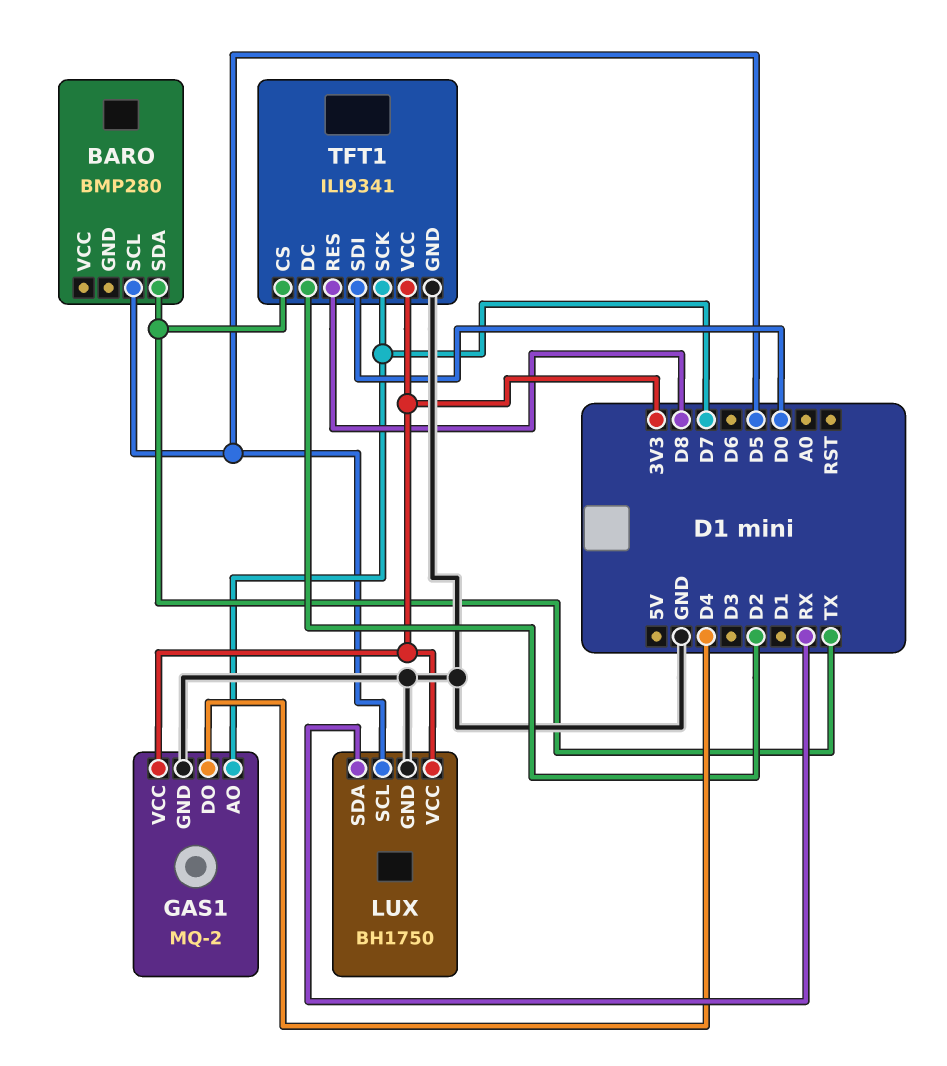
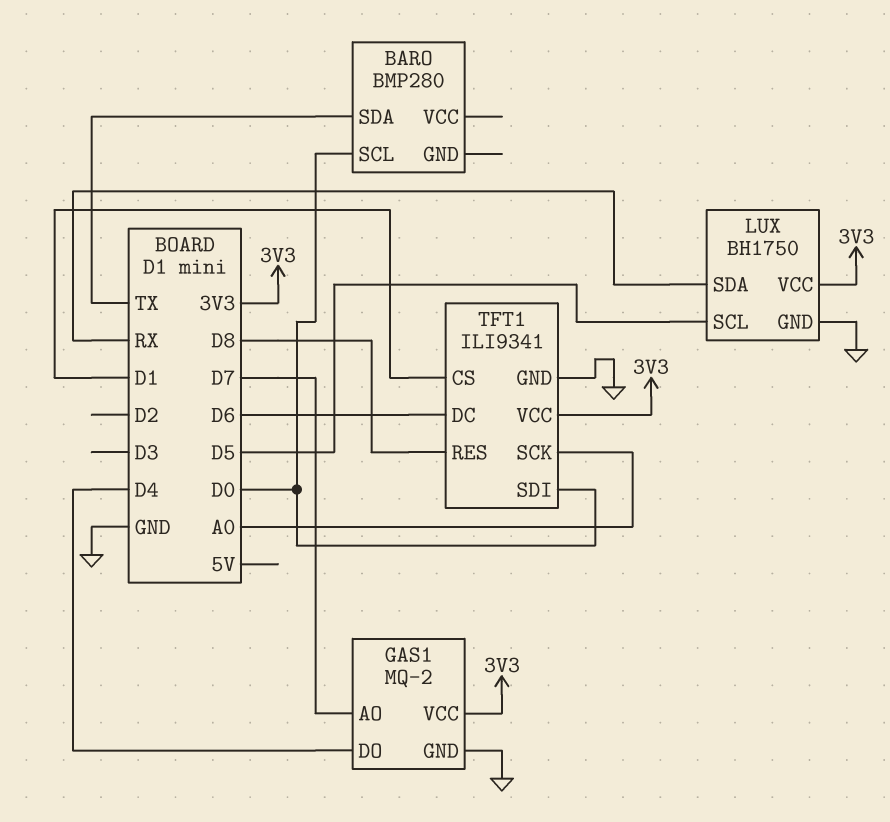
BARO pin SCL: D5 -> D0
TFT1 pin CS: TX -> D1
TFT1 pin DC: D2 -> D6
TFT1 pin SCK: D7 -> A0

